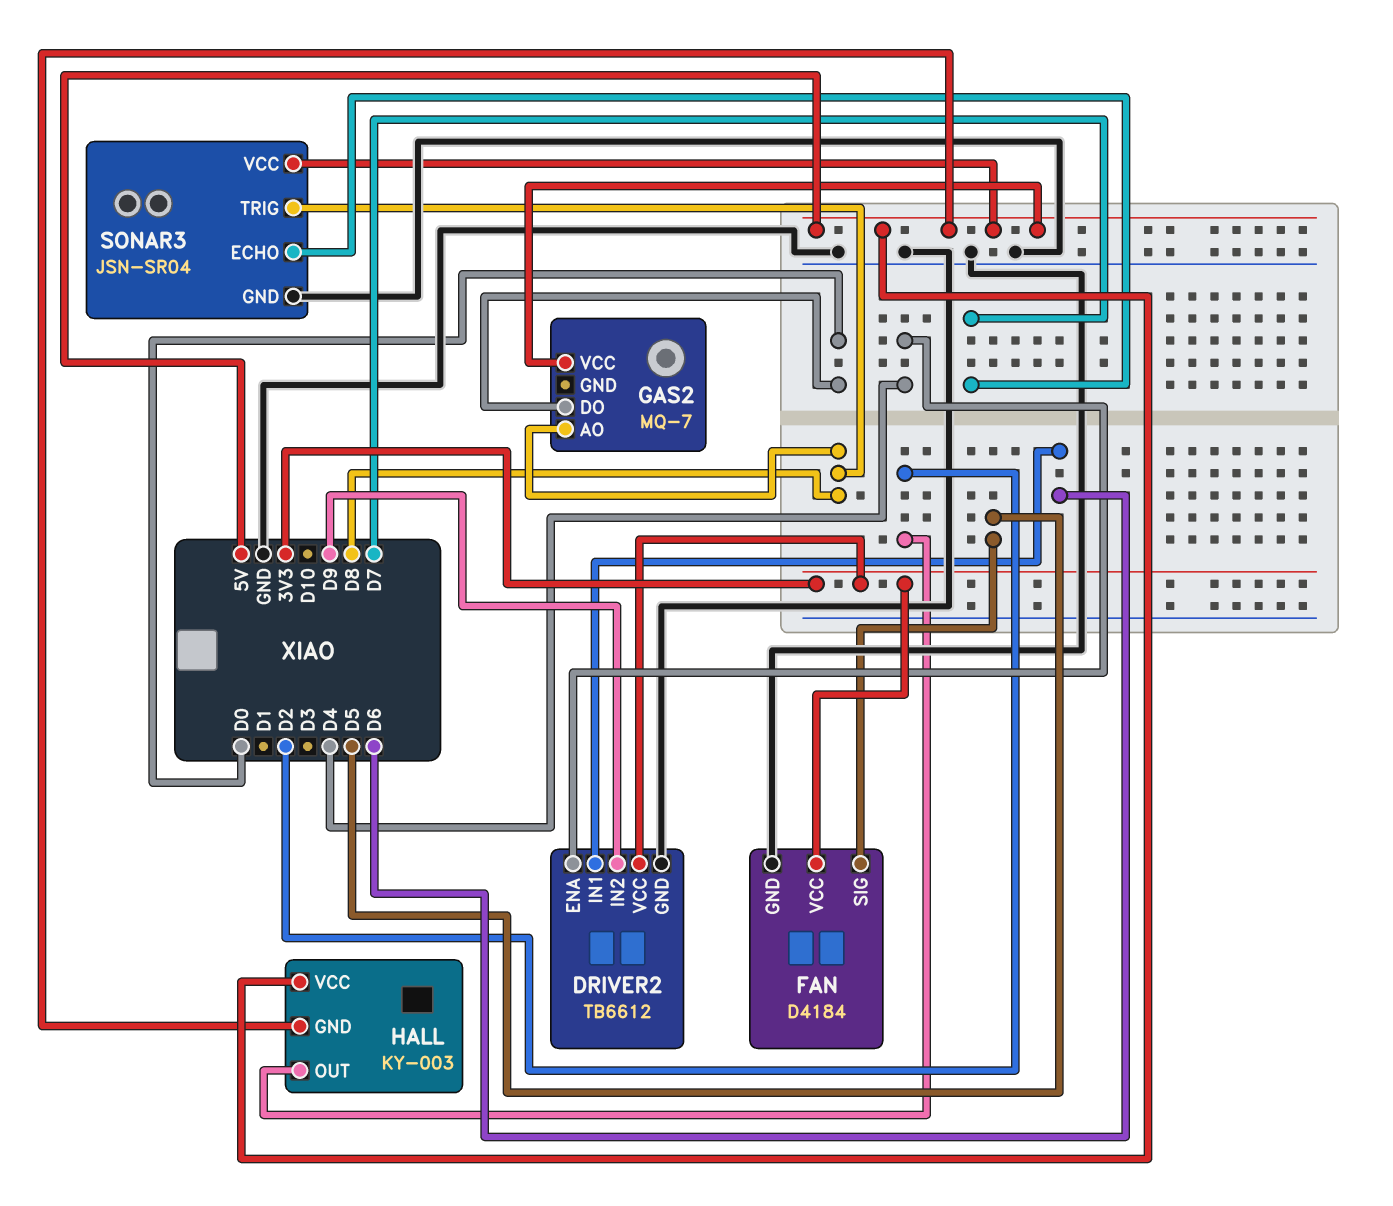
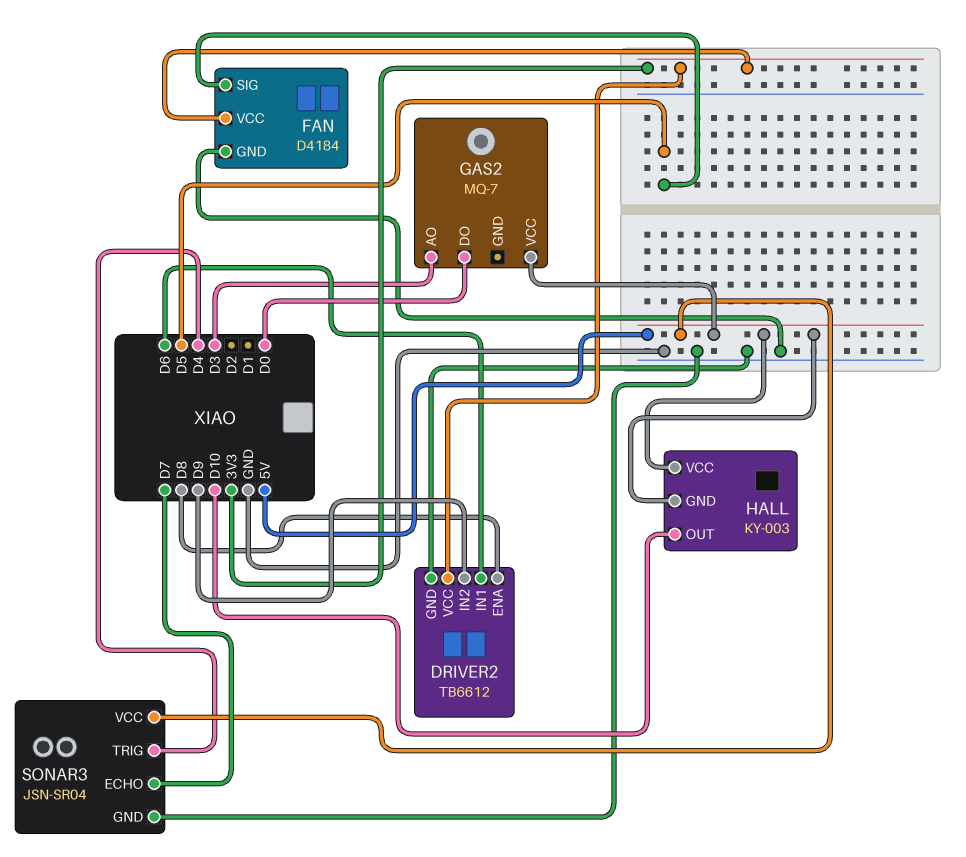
DRIVER2 pin ENA: D4 -> D8
GAS2 pin AO: D8 -> D3
HALL pin OUT: D2 -> D10
SONAR3 pin TRIG: D8 -> D4

